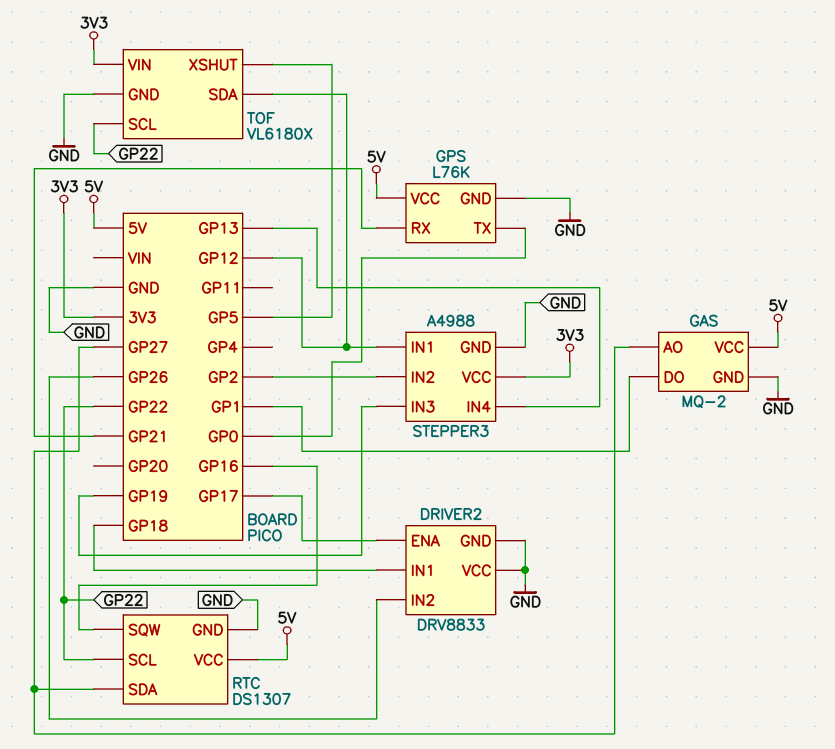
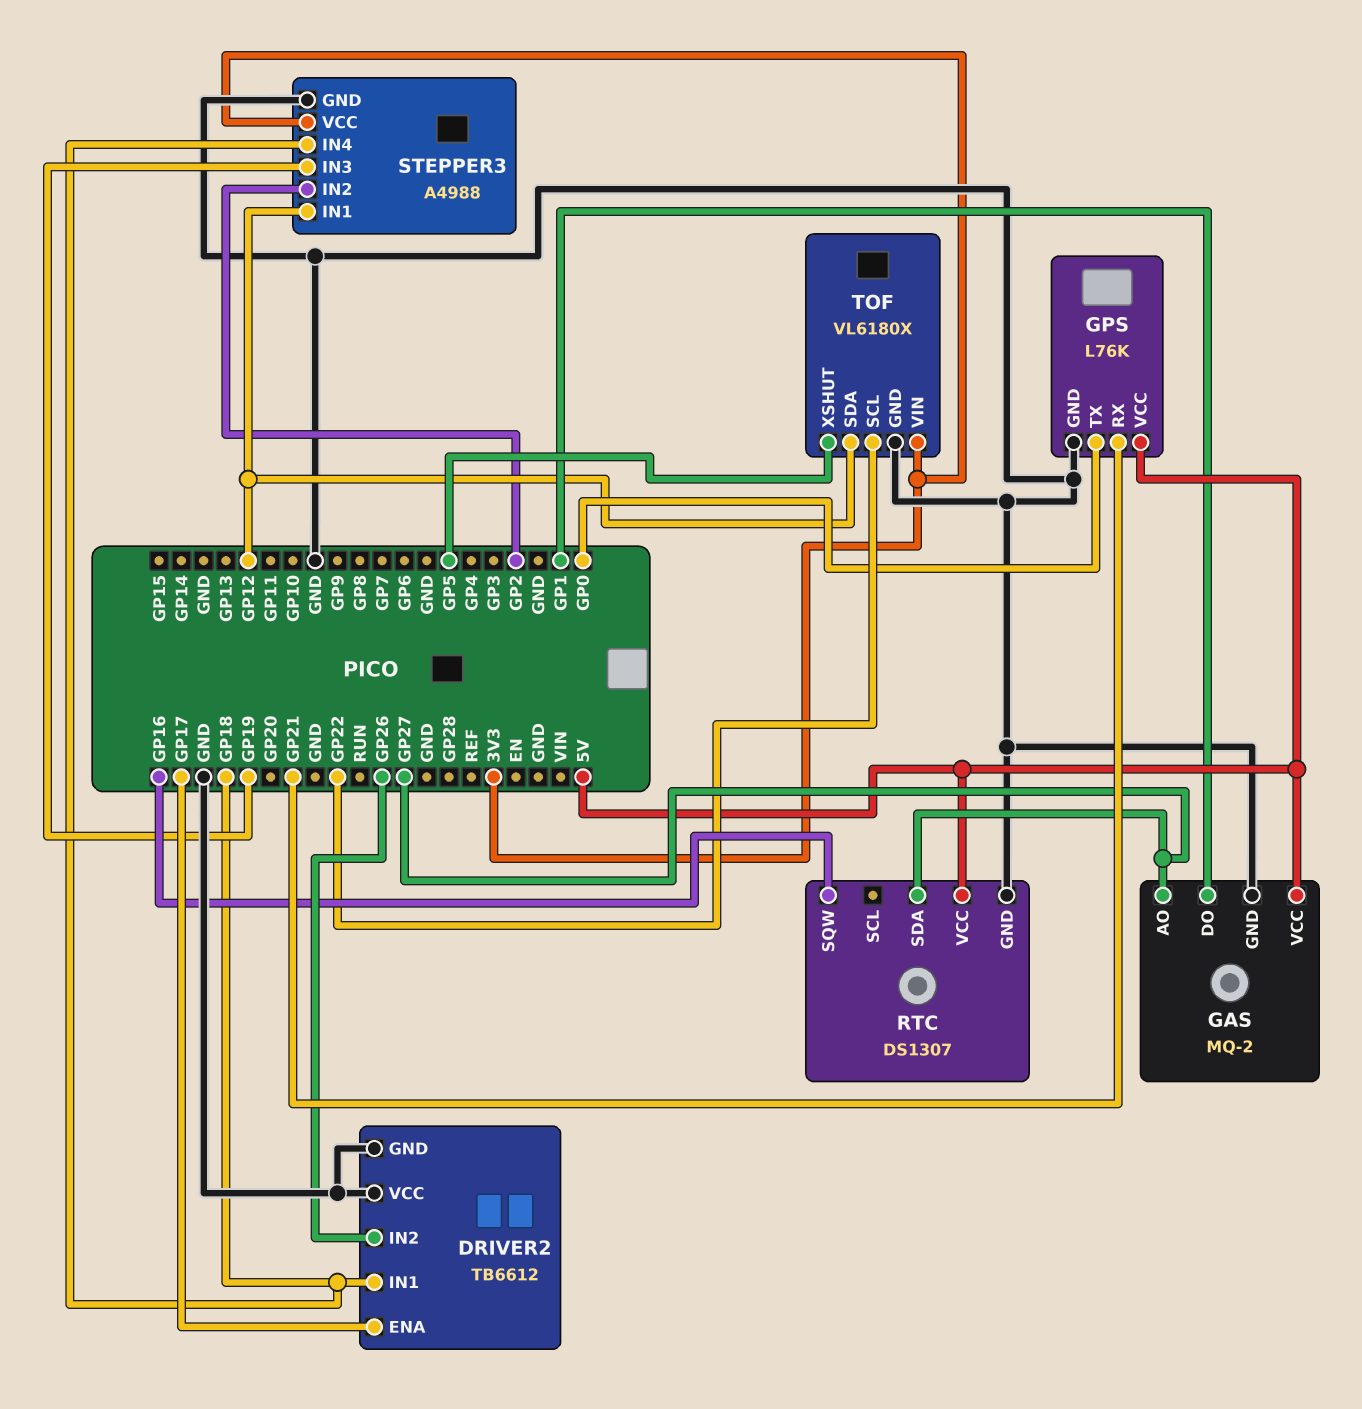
DRIVER2: DRV8833 -> TB6612
RTC pin SCL: GP22 -> none
STEPPER3 pin IN4: GP13 -> GP18

